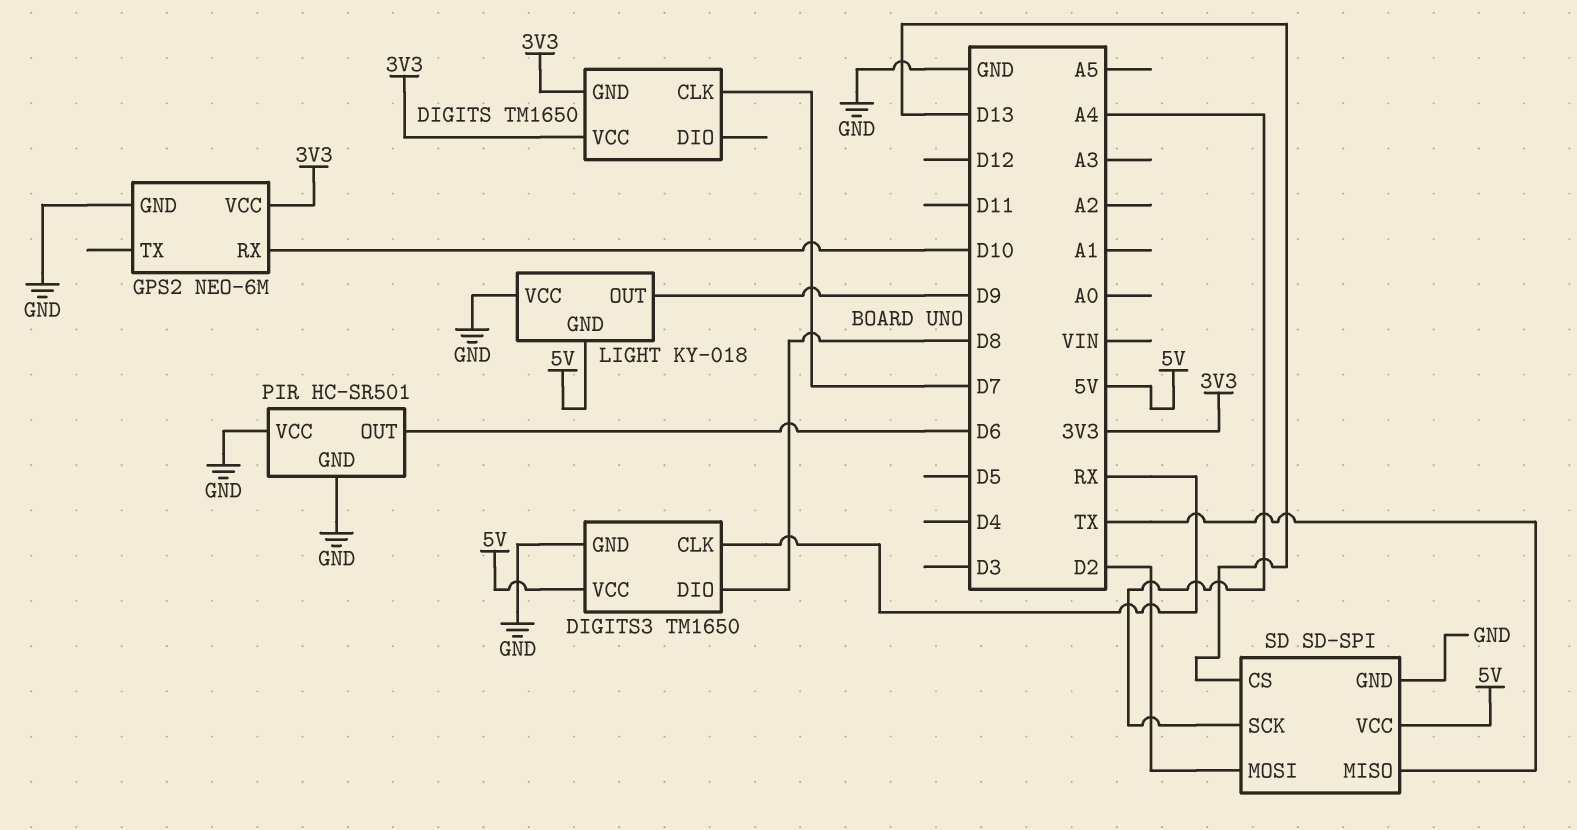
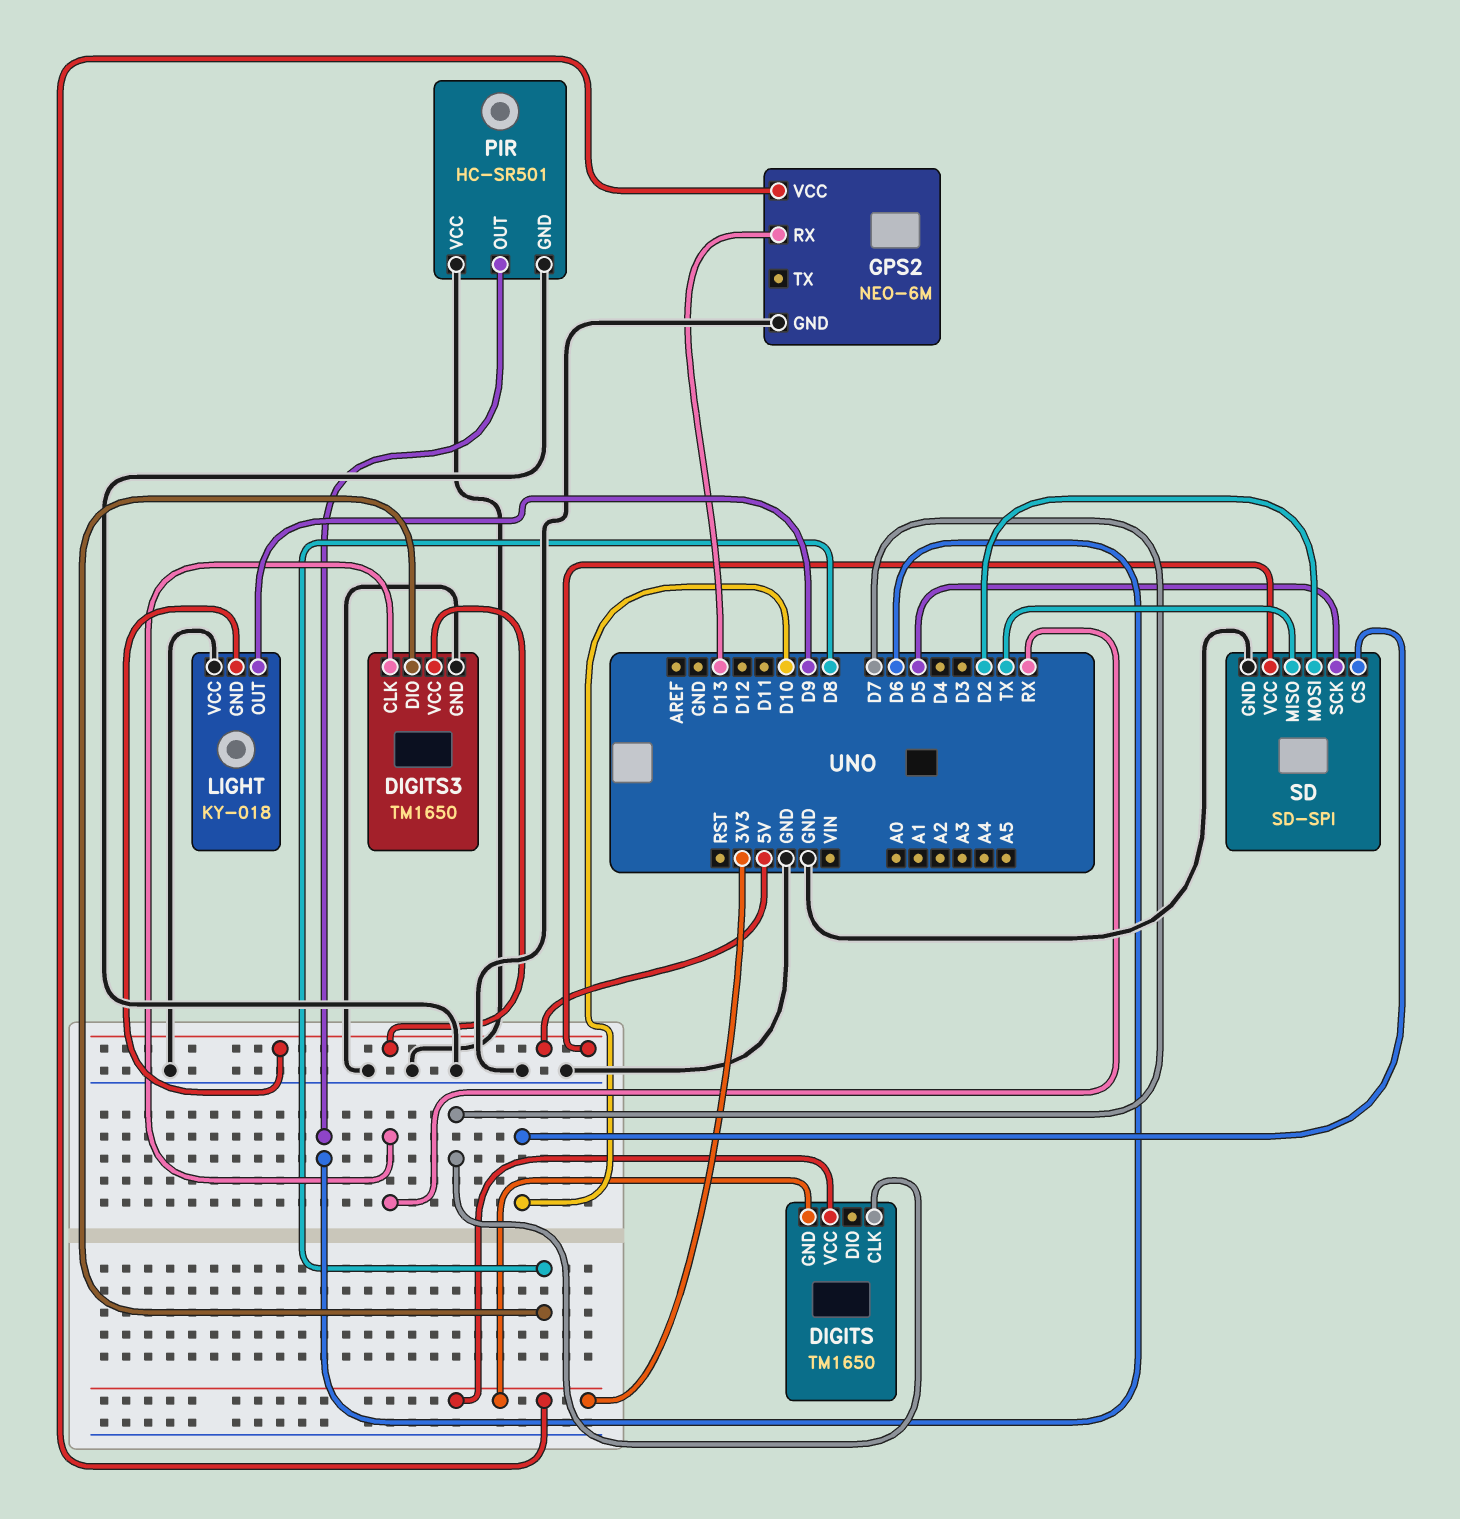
GPS2 pin RX: D10 -> D13
SD pin CS: D13 -> D10
SD pin SCK: A4 -> D5

